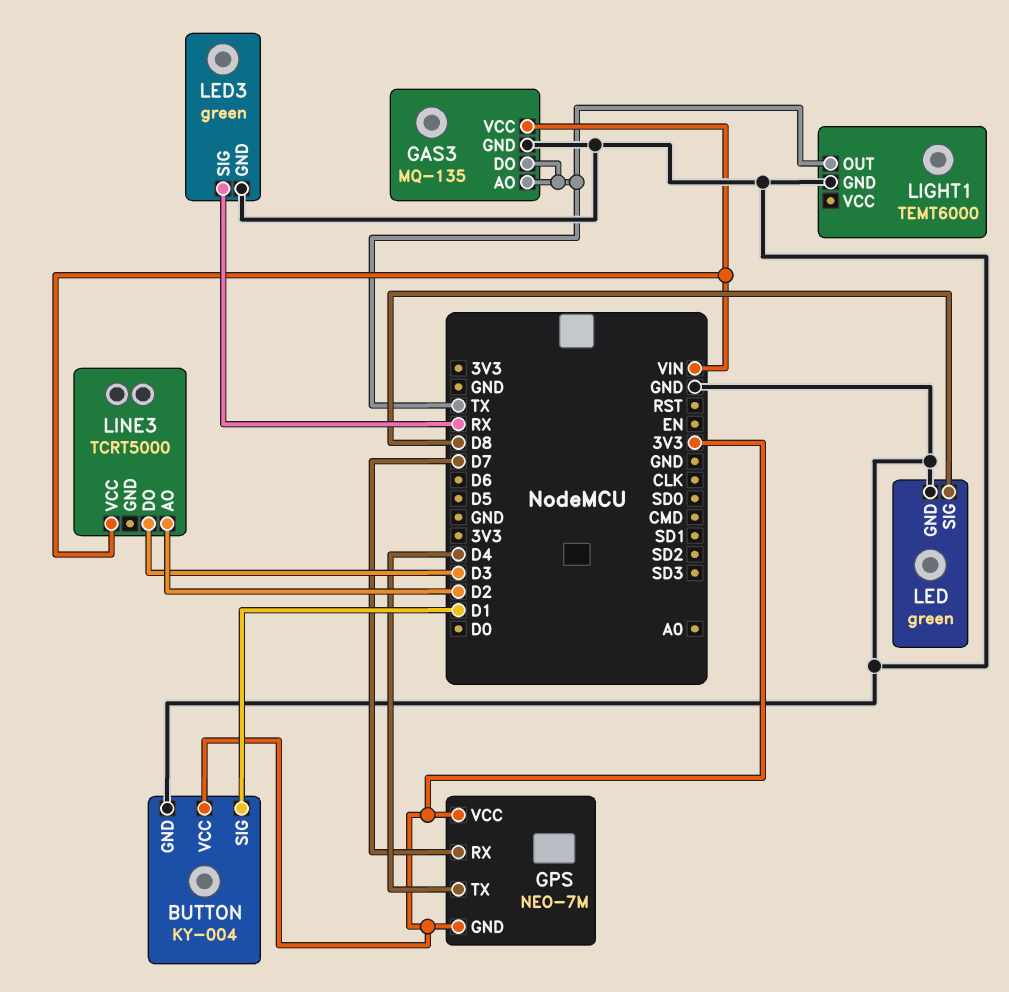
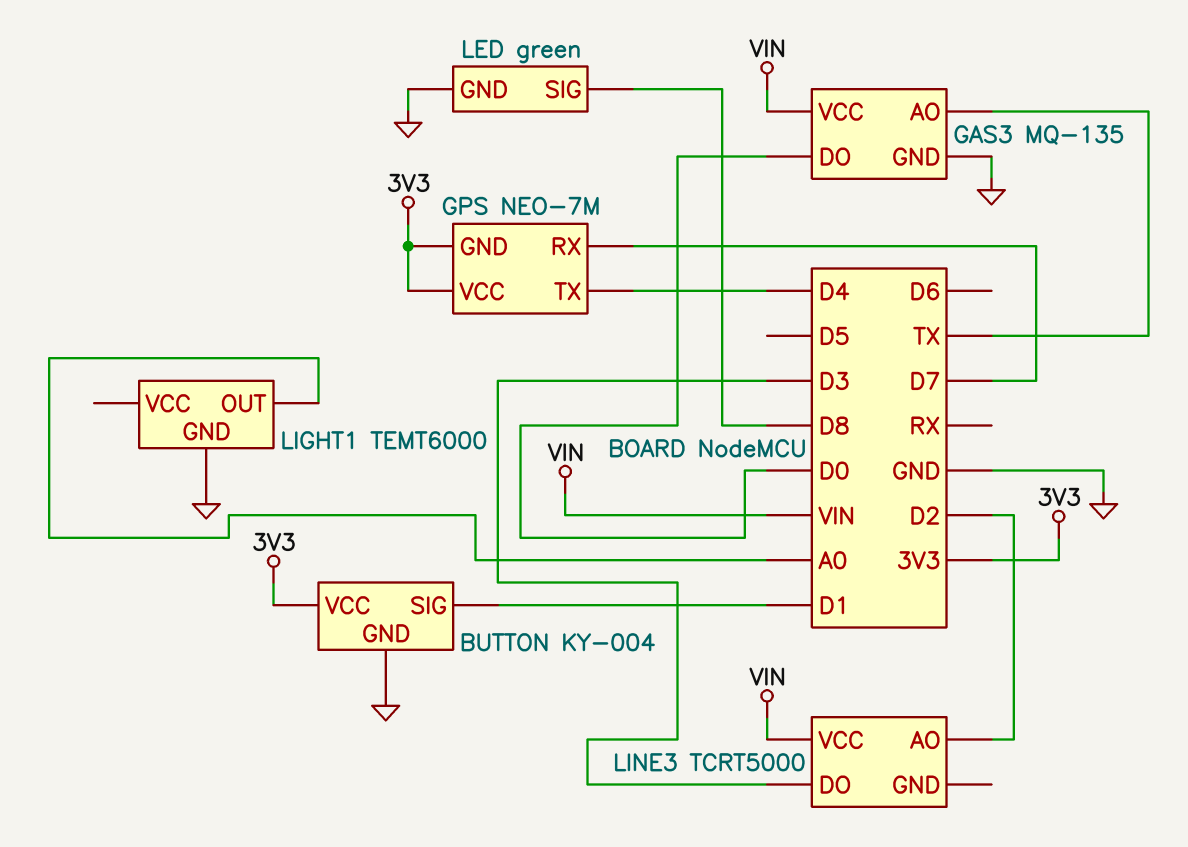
GAS3 pin DO: TX -> D0
LED3: green -> none
LED3 pin GND: GND -> none
LED3 pin SIG: RX -> none
LIGHT1 pin OUT: TX -> A0

